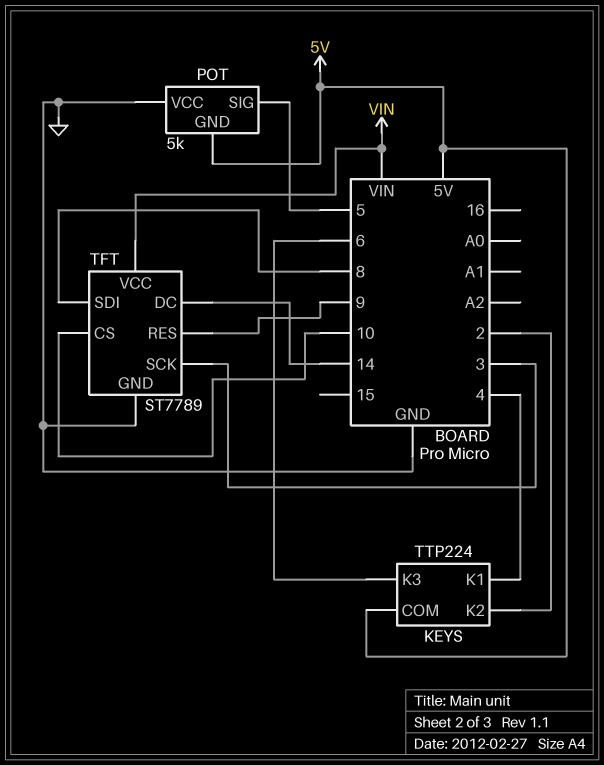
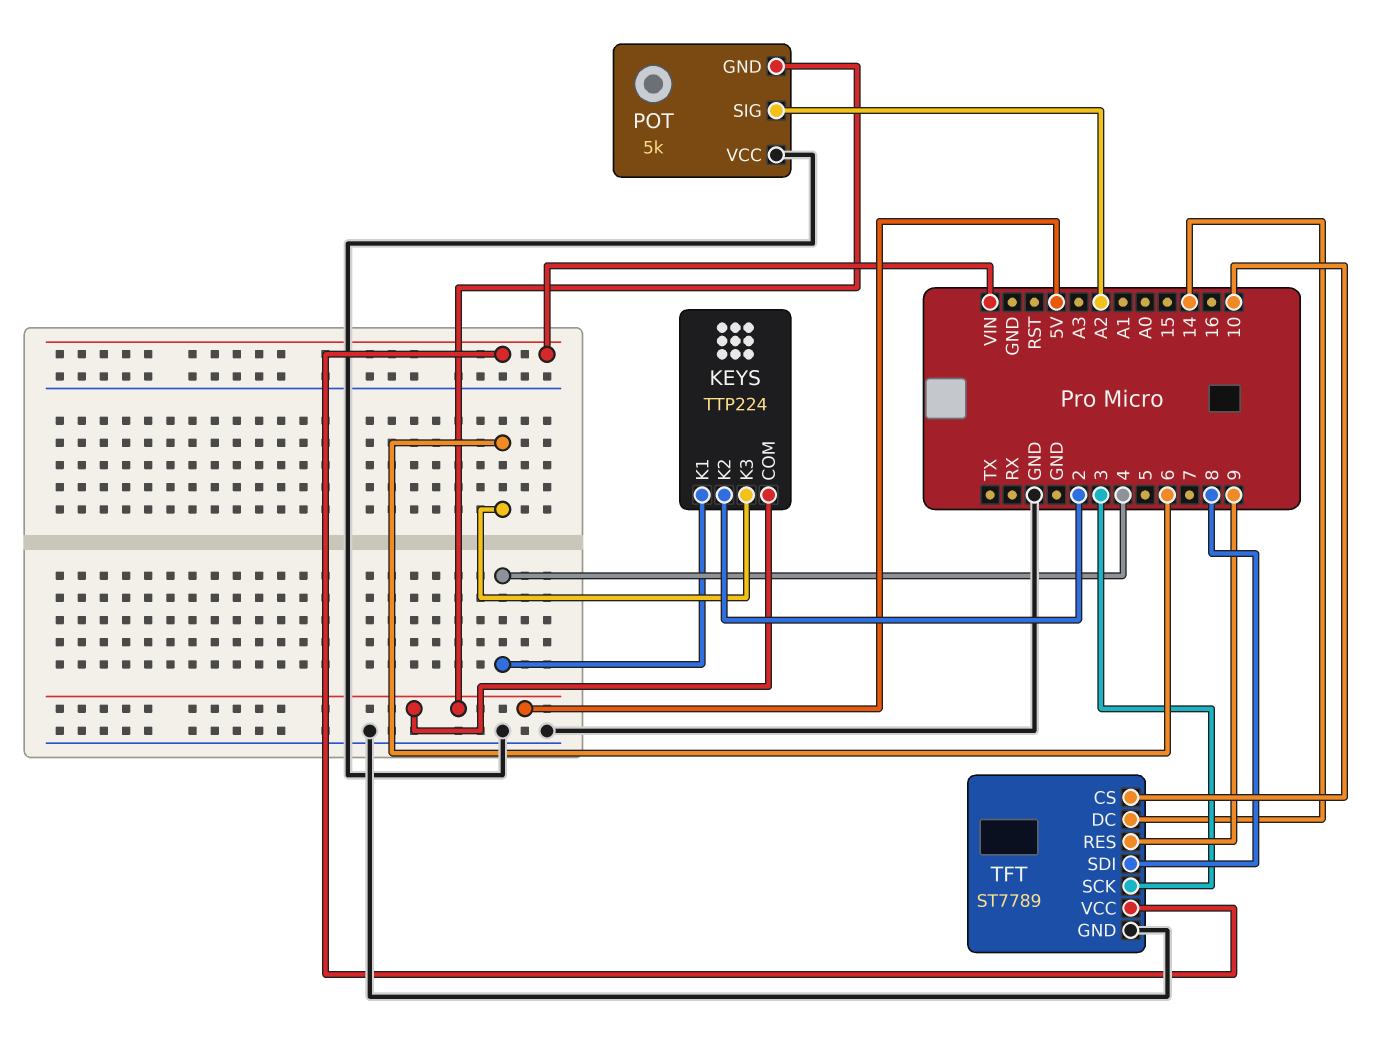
POT pin SIG: 5 -> A2

